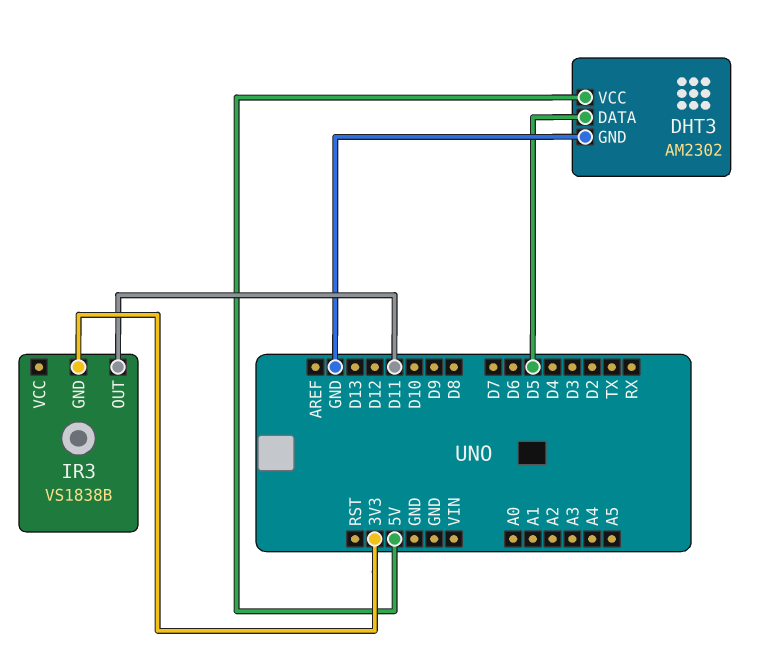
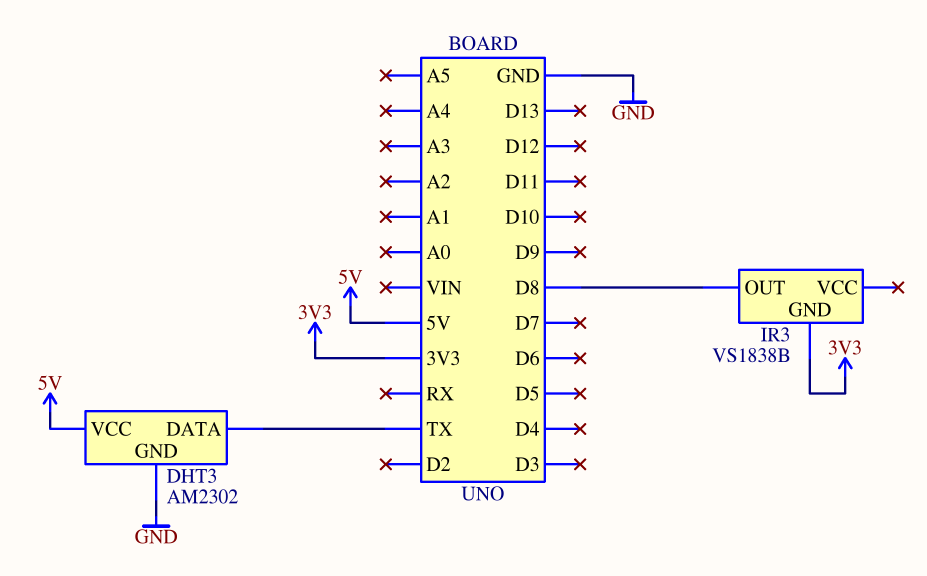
DHT3 pin DATA: D5 -> TX
IR3 pin OUT: D11 -> D8

